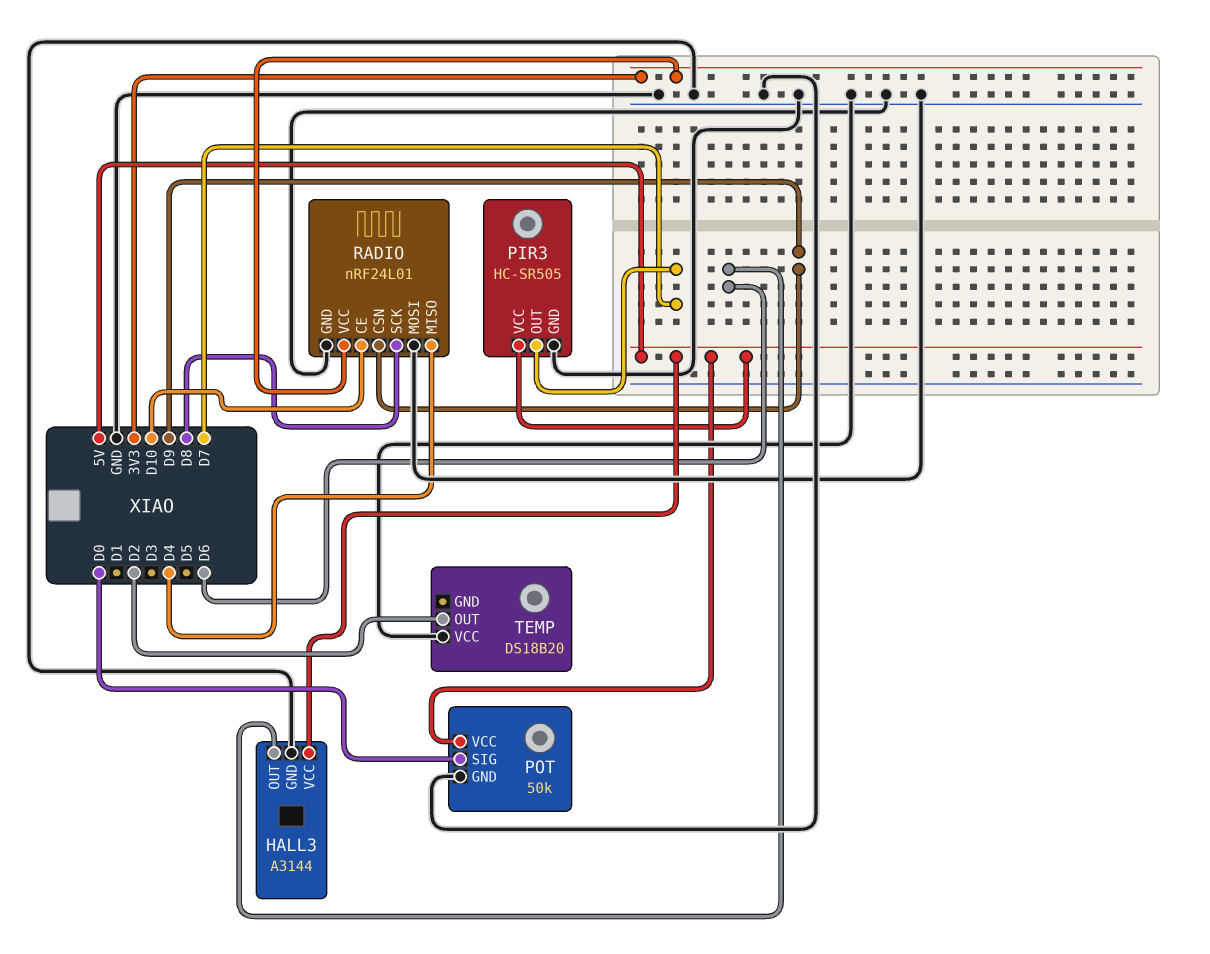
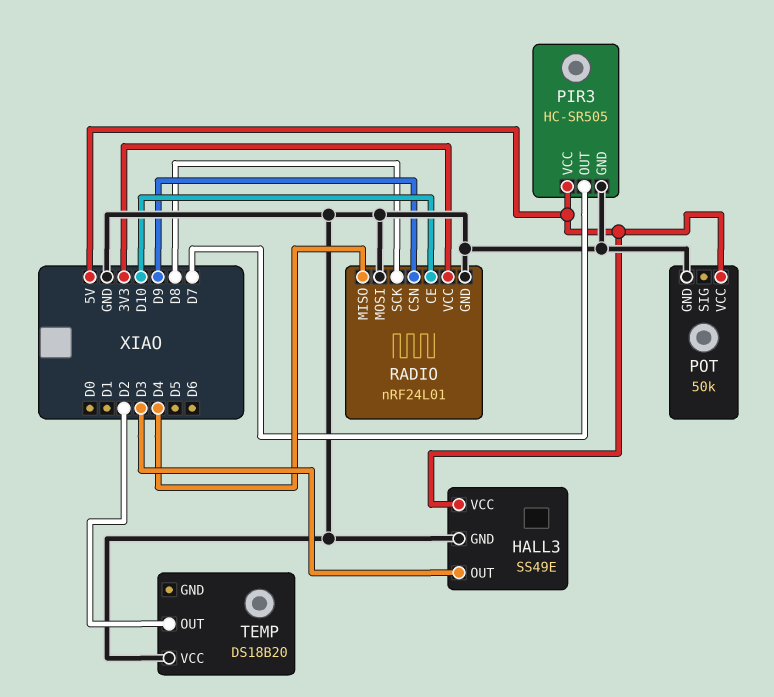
HALL3: A3144 -> SS49E
HALL3 pin OUT: D6 -> D3
POT pin SIG: D0 -> none

